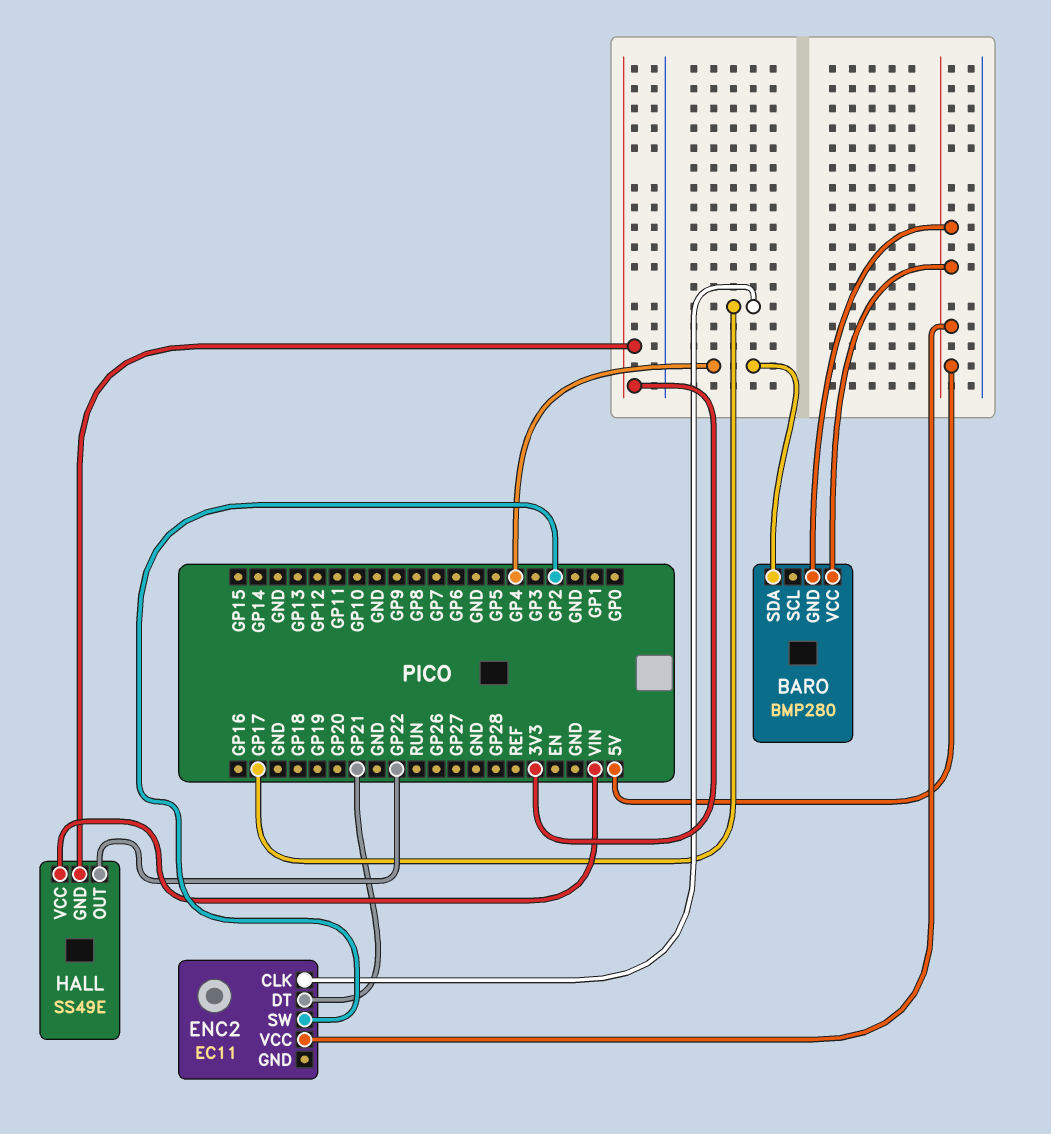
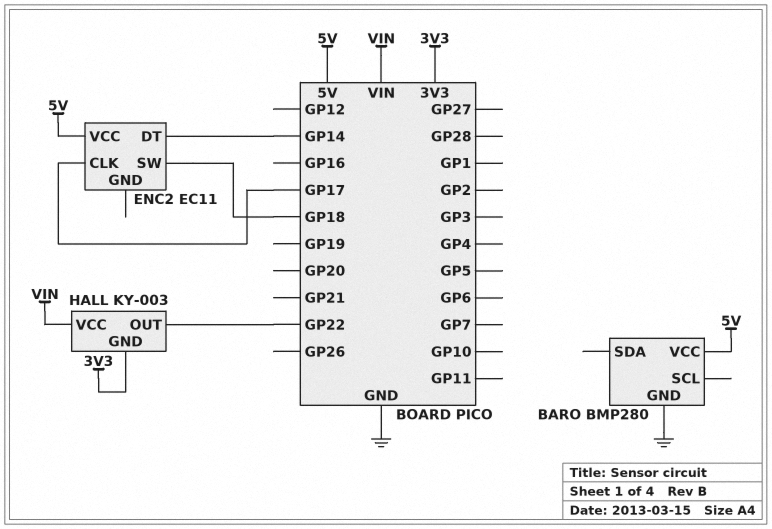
BARO pin GND: 5V -> GND
BARO pin SDA: GP4 -> none
ENC2 pin DT: GP21 -> GP14
ENC2 pin SW: GP2 -> GP18
HALL: SS49E -> KY-003

